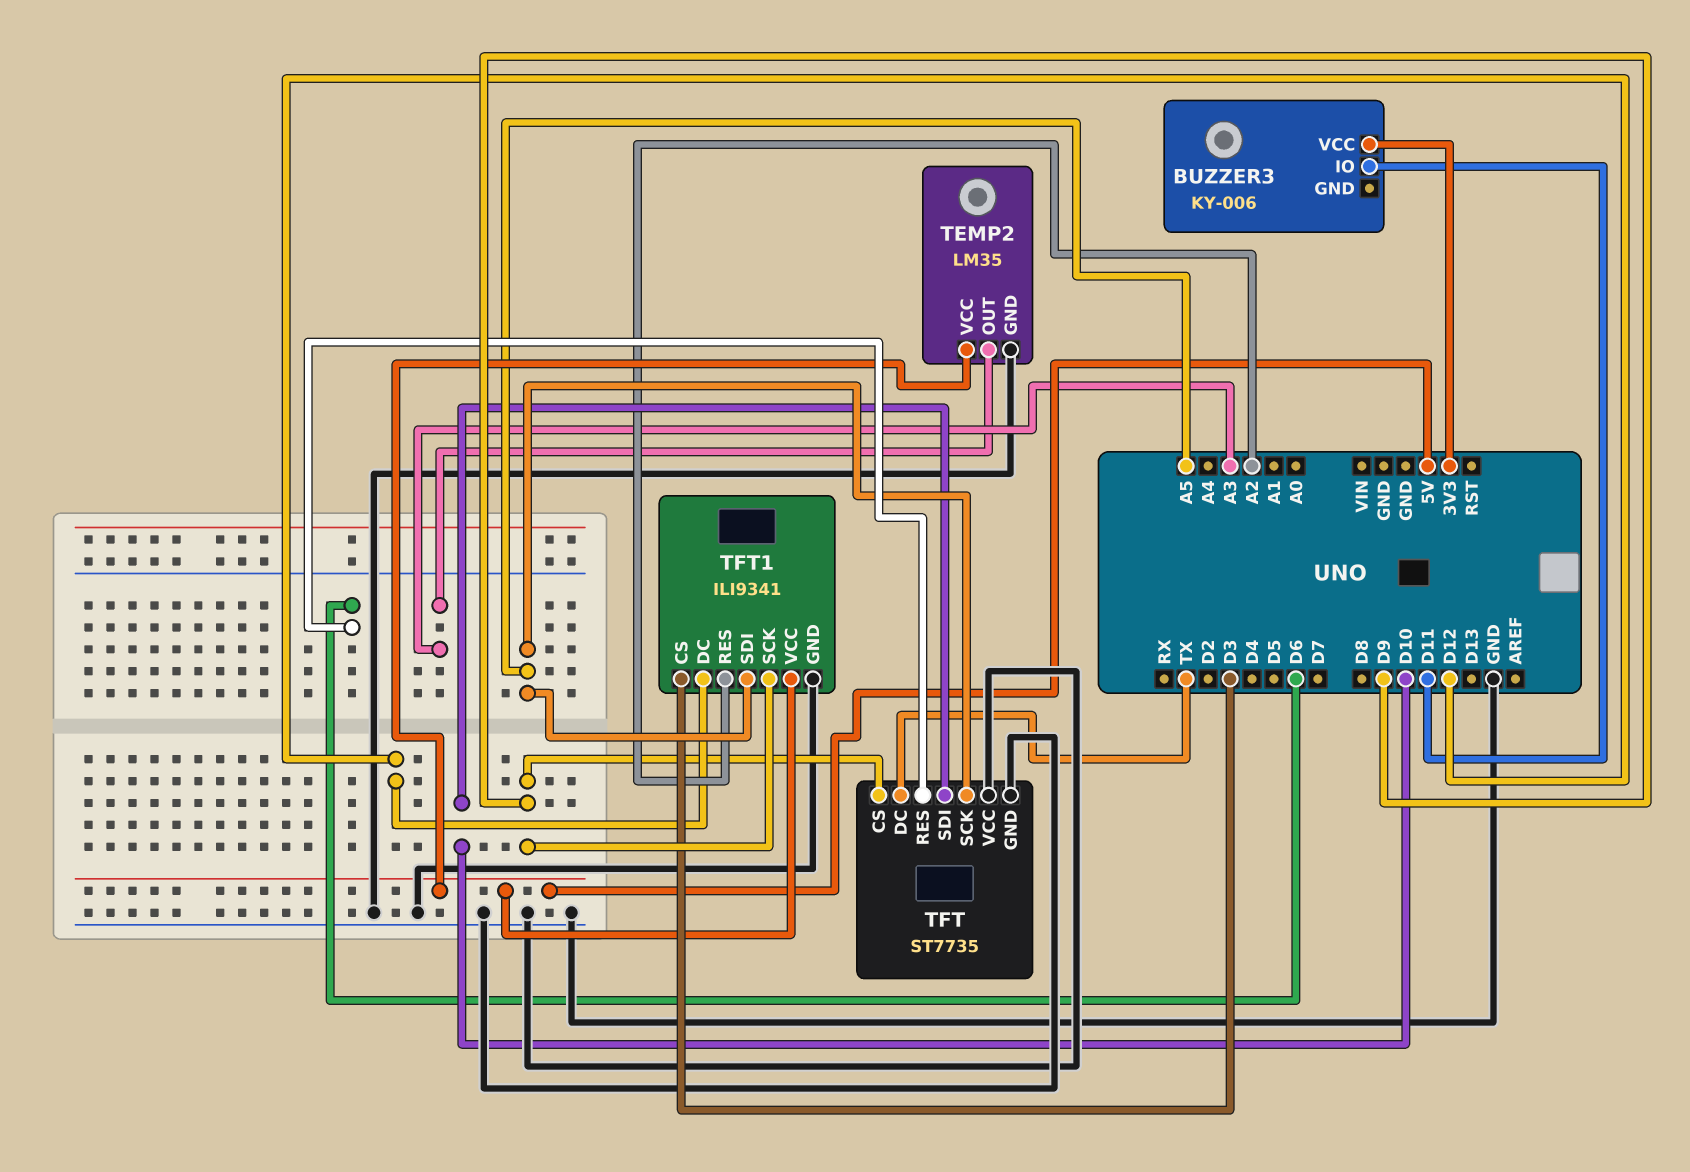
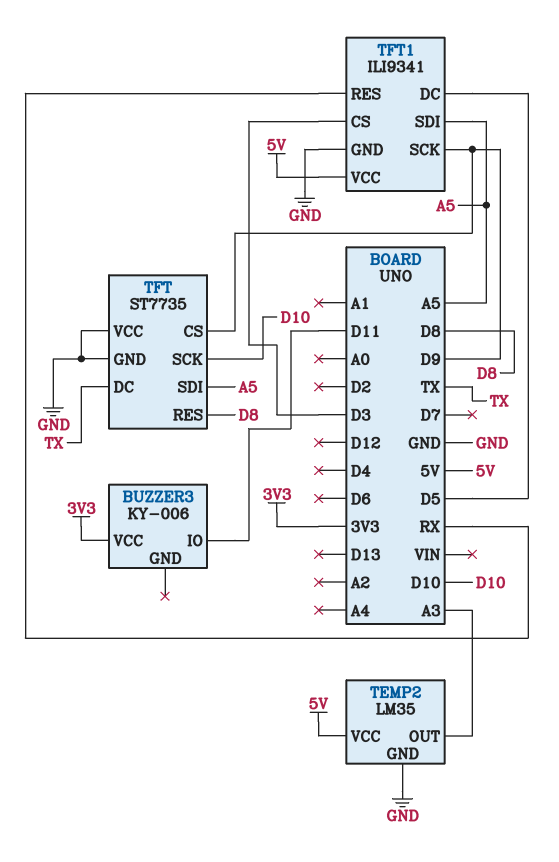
TFT pin RES: D6 -> D8
TFT pin SCK: A5 -> D10
TFT pin SDI: D10 -> A5
TFT1 pin DC: D12 -> D5
TFT1 pin RES: A2 -> RX

